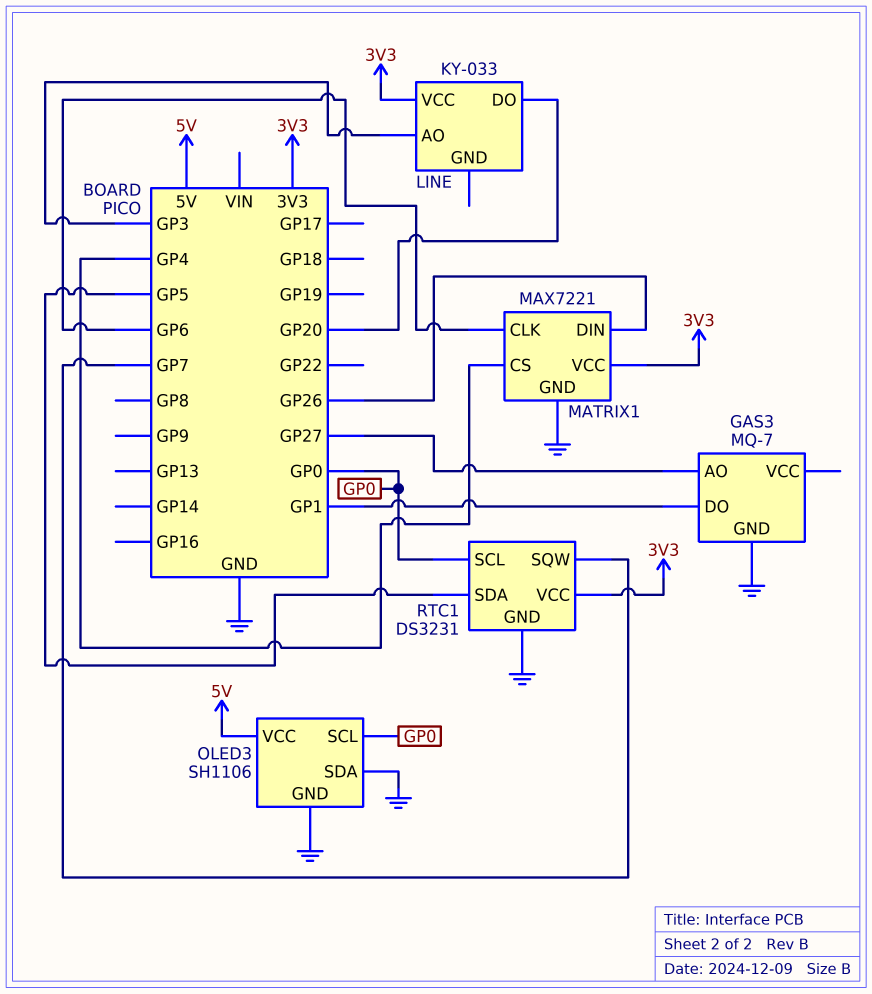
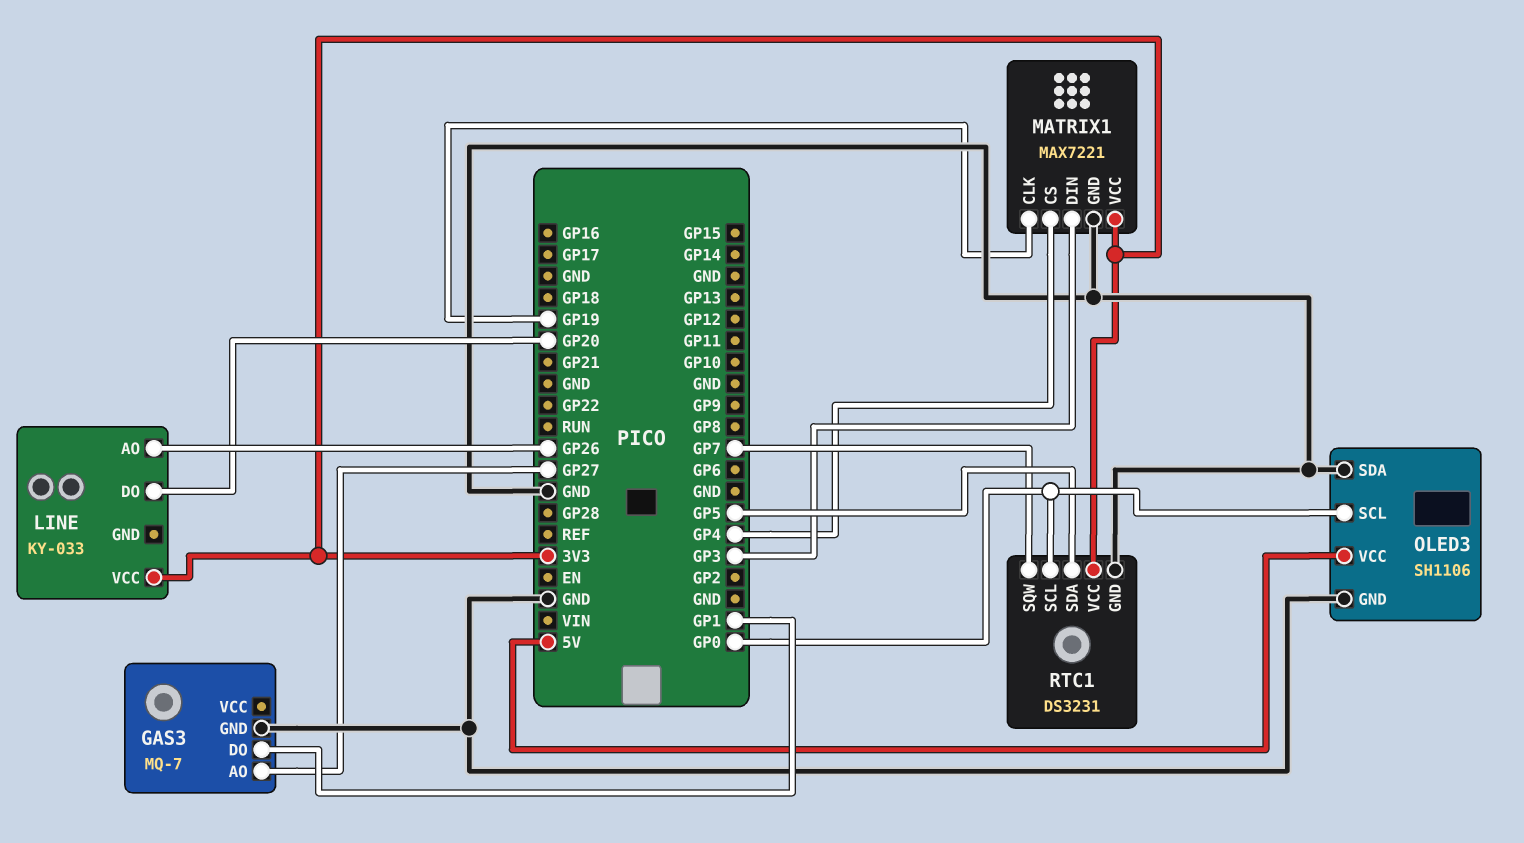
LINE pin AO: GP3 -> GP26
MATRIX1 pin CLK: GP6 -> GP19
MATRIX1 pin DIN: GP26 -> GP3

